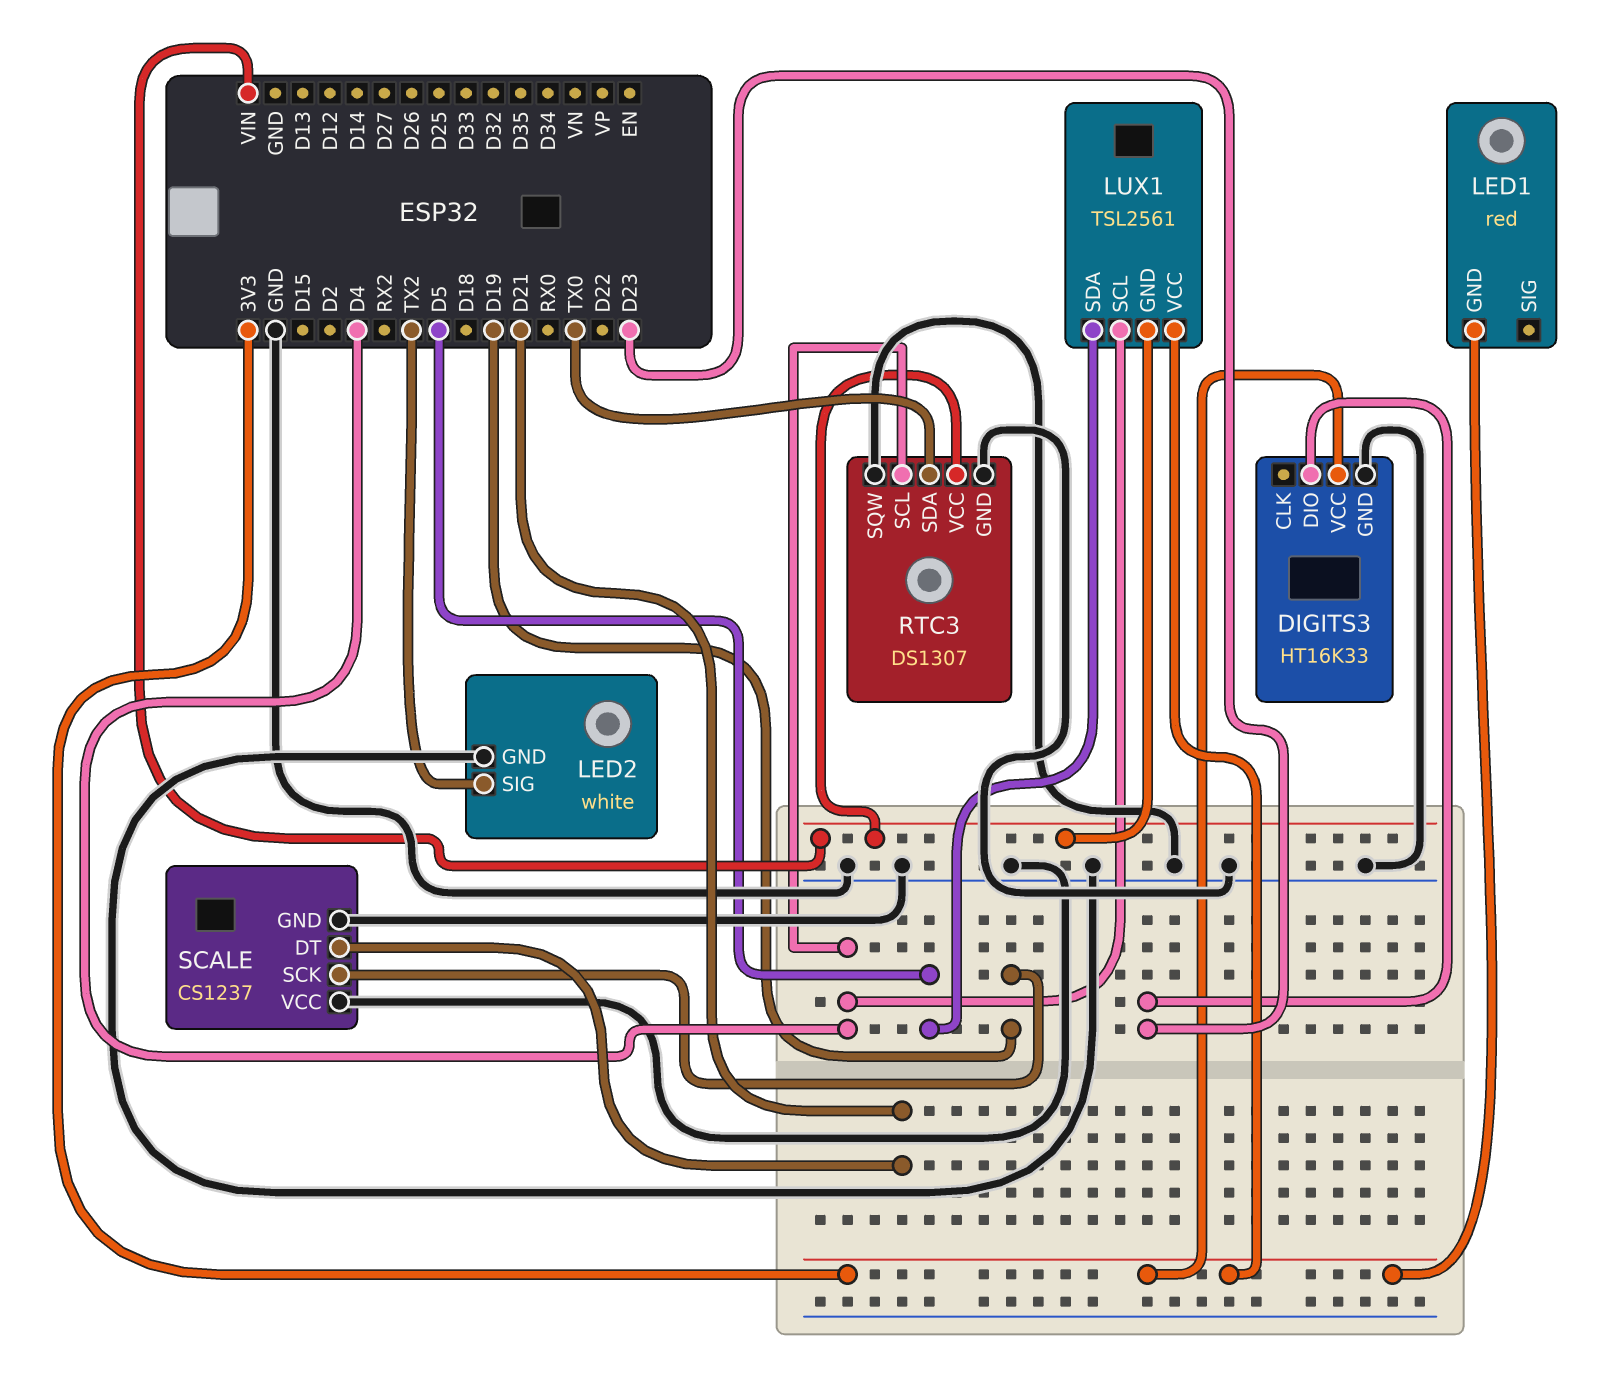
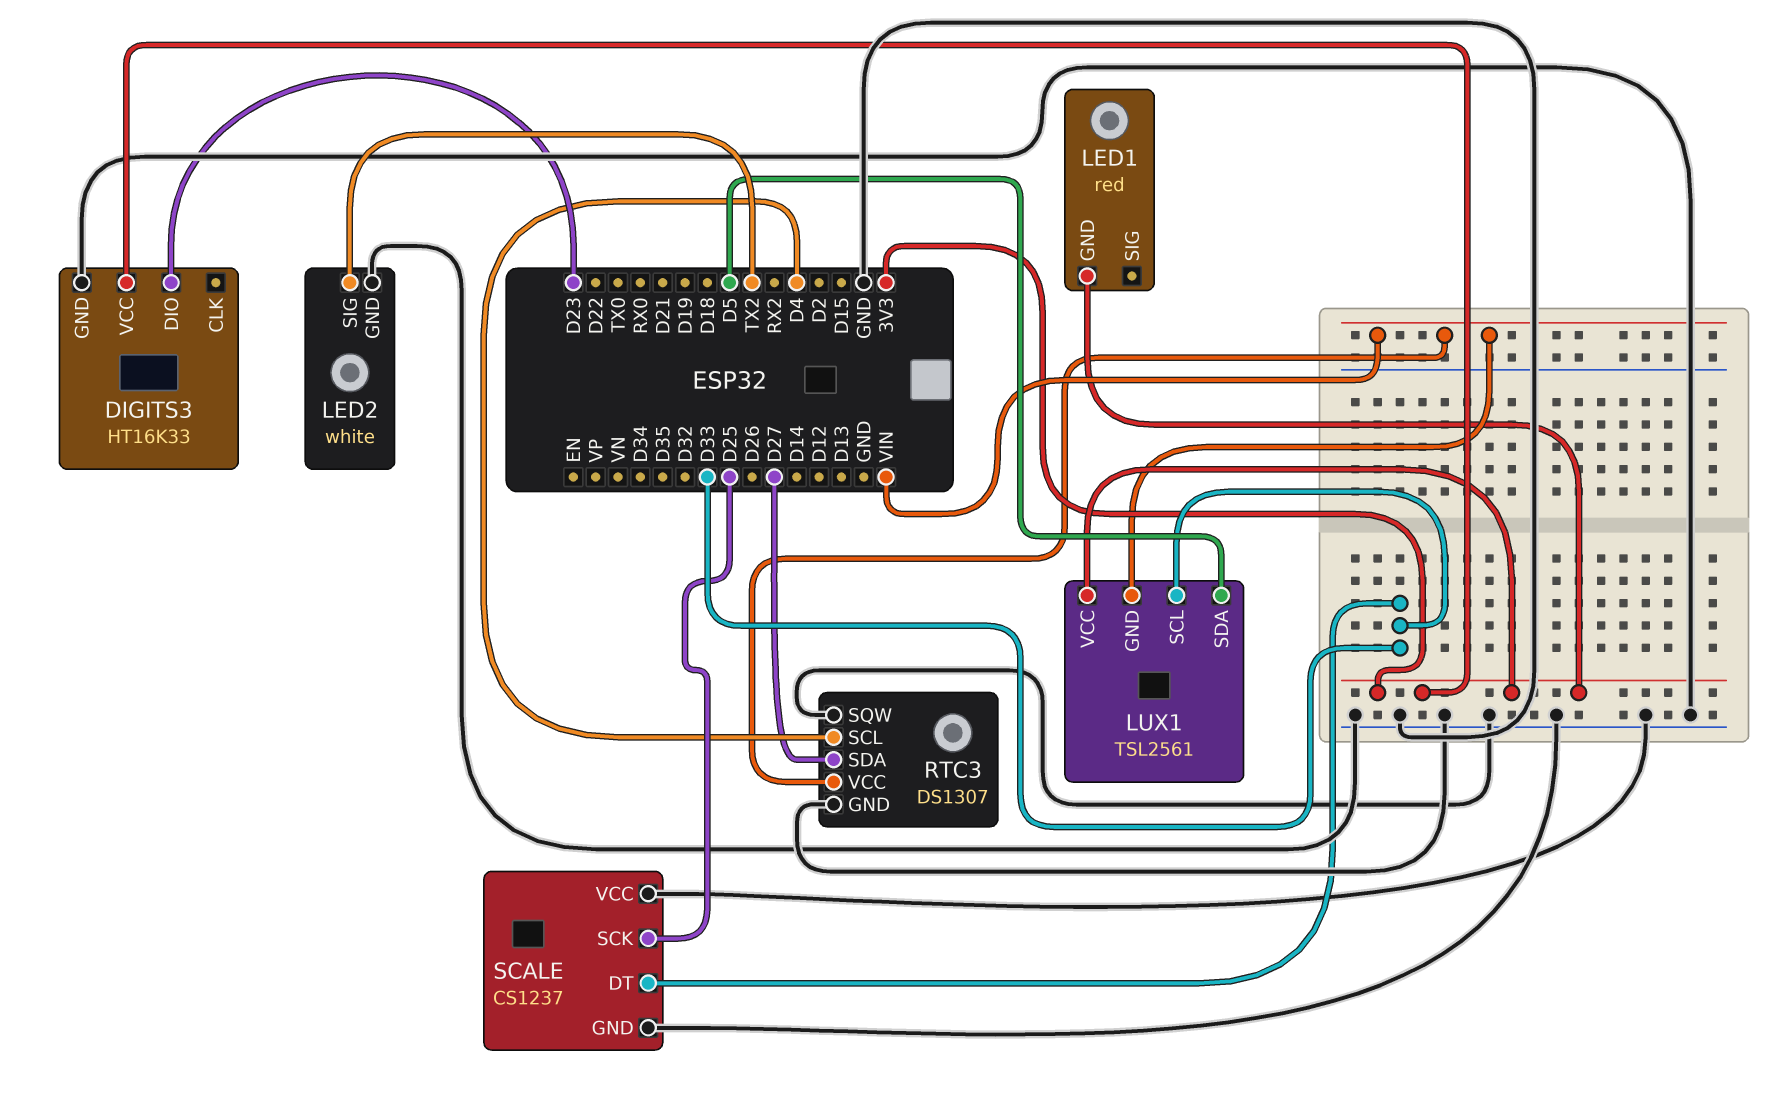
LUX1 pin SCL: D4 -> D33
RTC3 pin SDA: TX0 -> D27
SCALE pin DT: D21 -> D33
SCALE pin SCK: D19 -> D25

